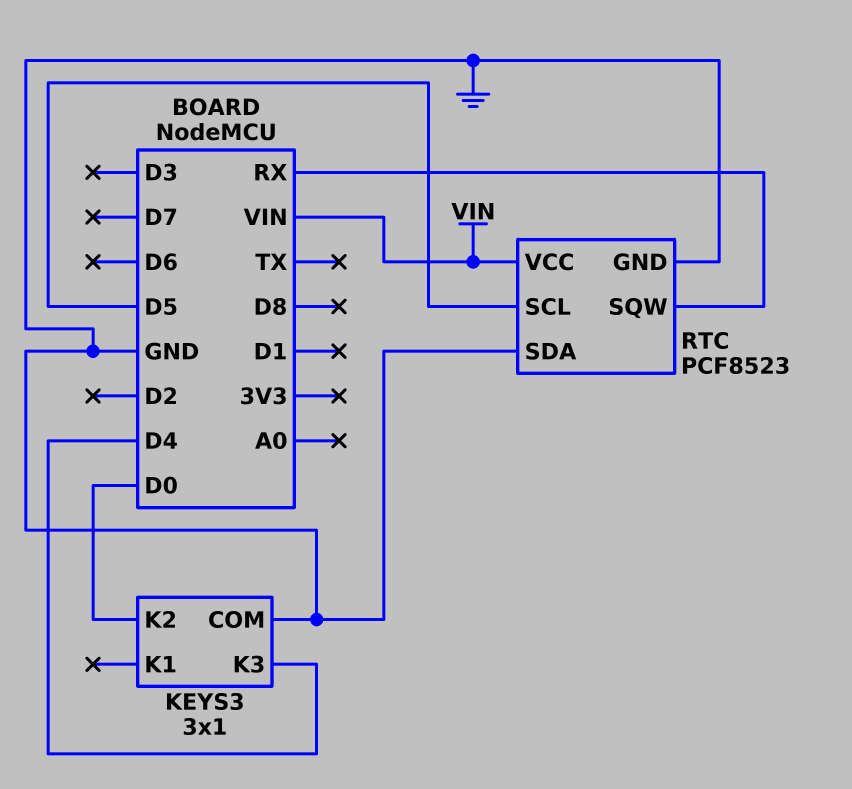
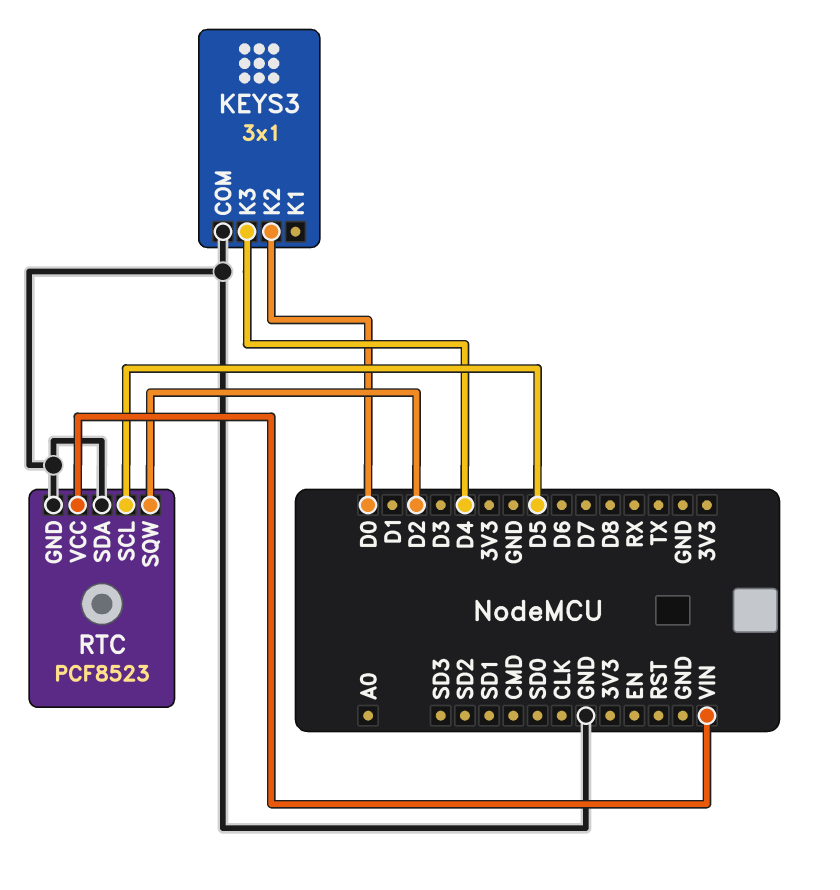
RTC pin SQW: RX -> D2

